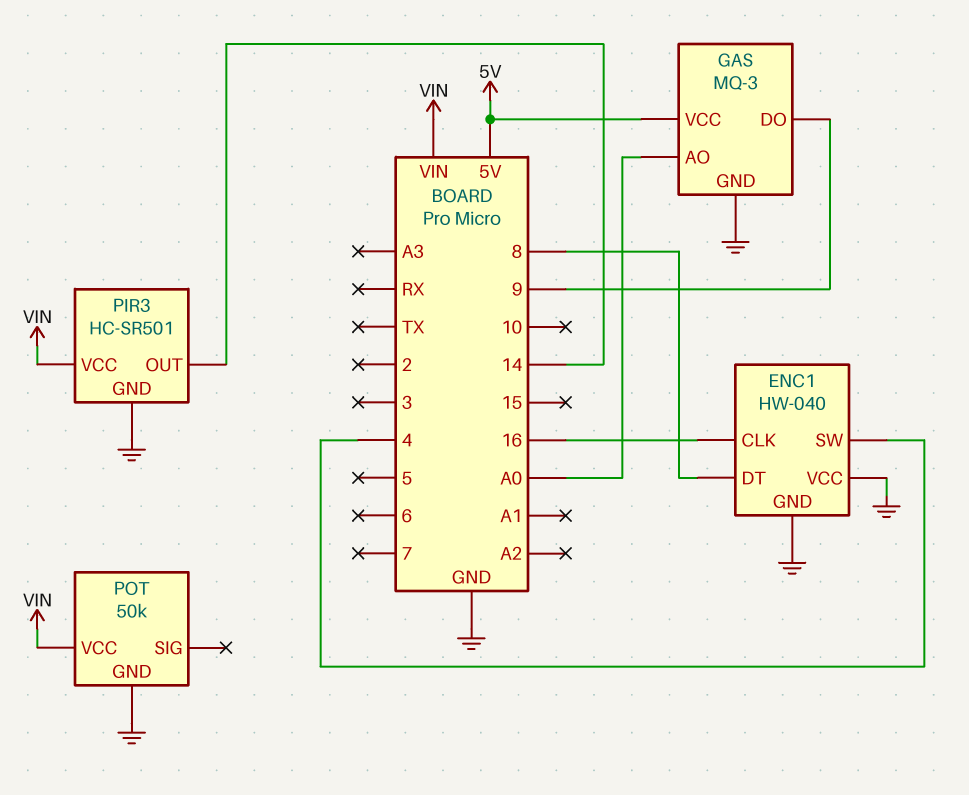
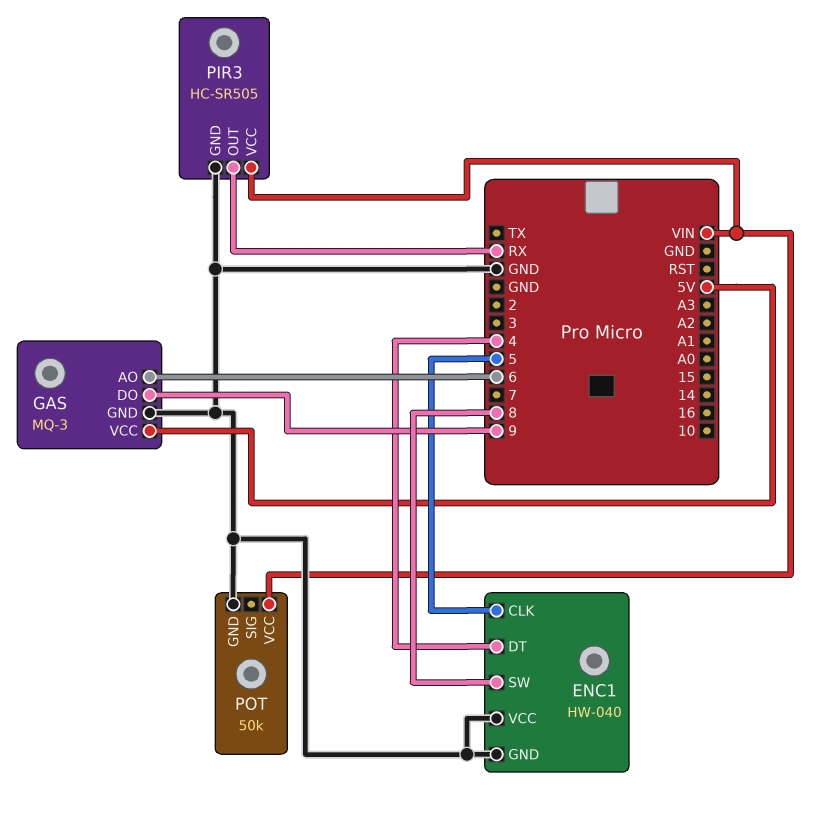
ENC1 pin CLK: 16 -> 5
ENC1 pin DT: 8 -> 4
ENC1 pin SW: 4 -> 8
GAS pin AO: A0 -> 6
PIR3: HC-SR501 -> HC-SR505
PIR3 pin OUT: 14 -> RX

